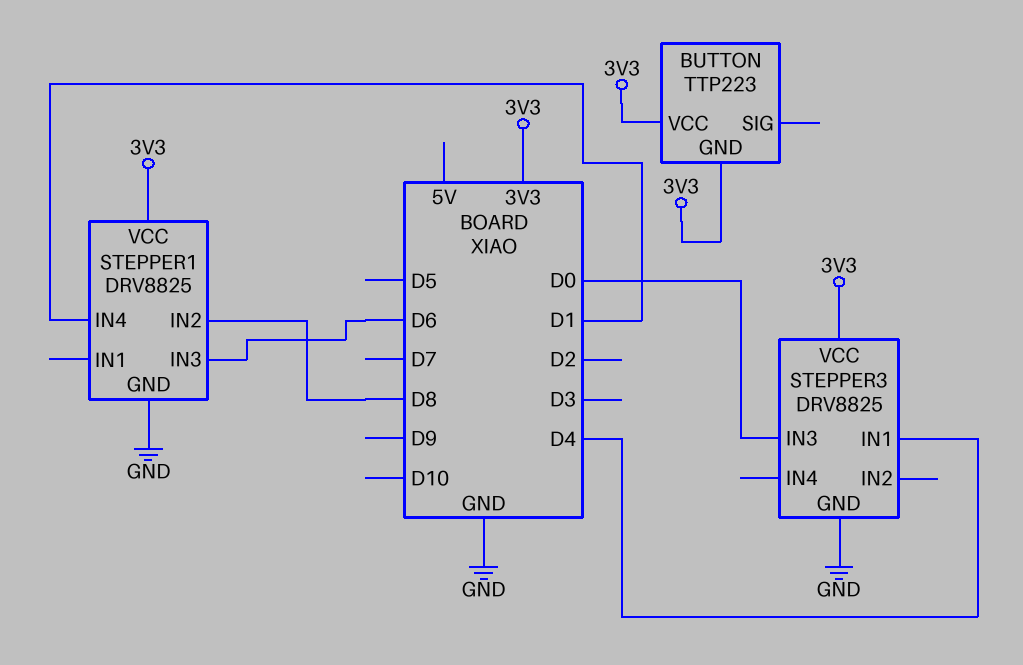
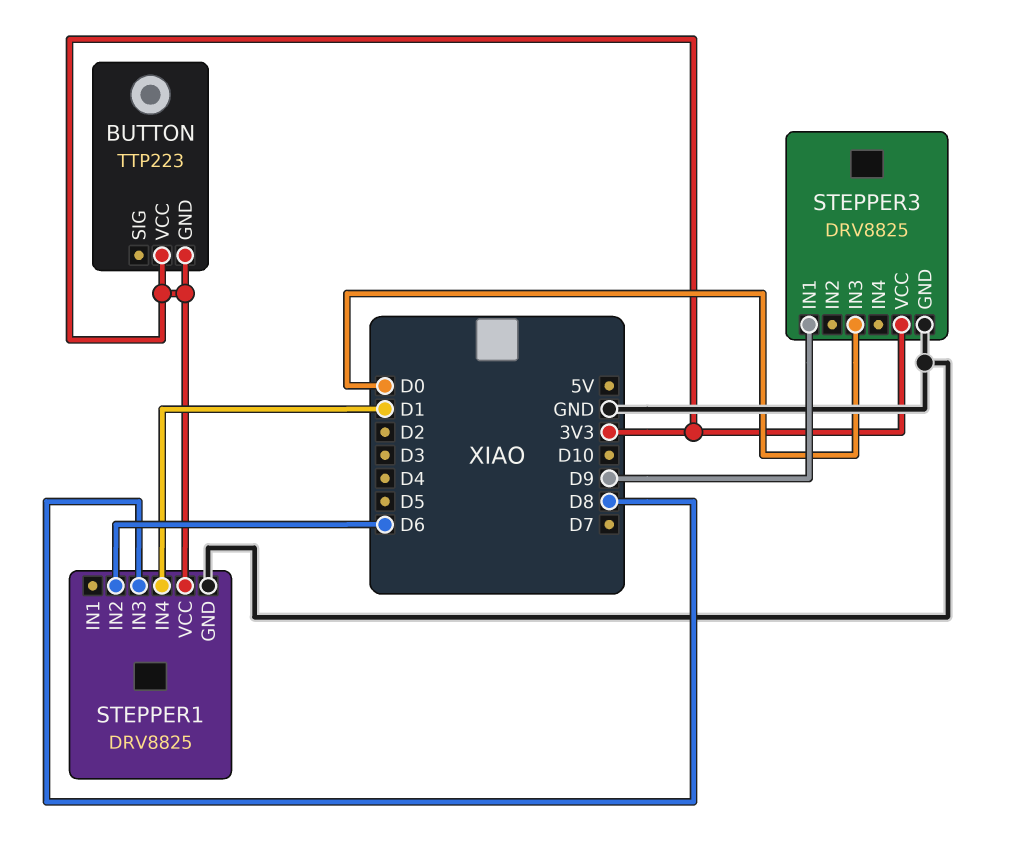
STEPPER1 pin IN2: D8 -> D6
STEPPER1 pin IN3: D6 -> D8
STEPPER3 pin IN1: D4 -> D9

